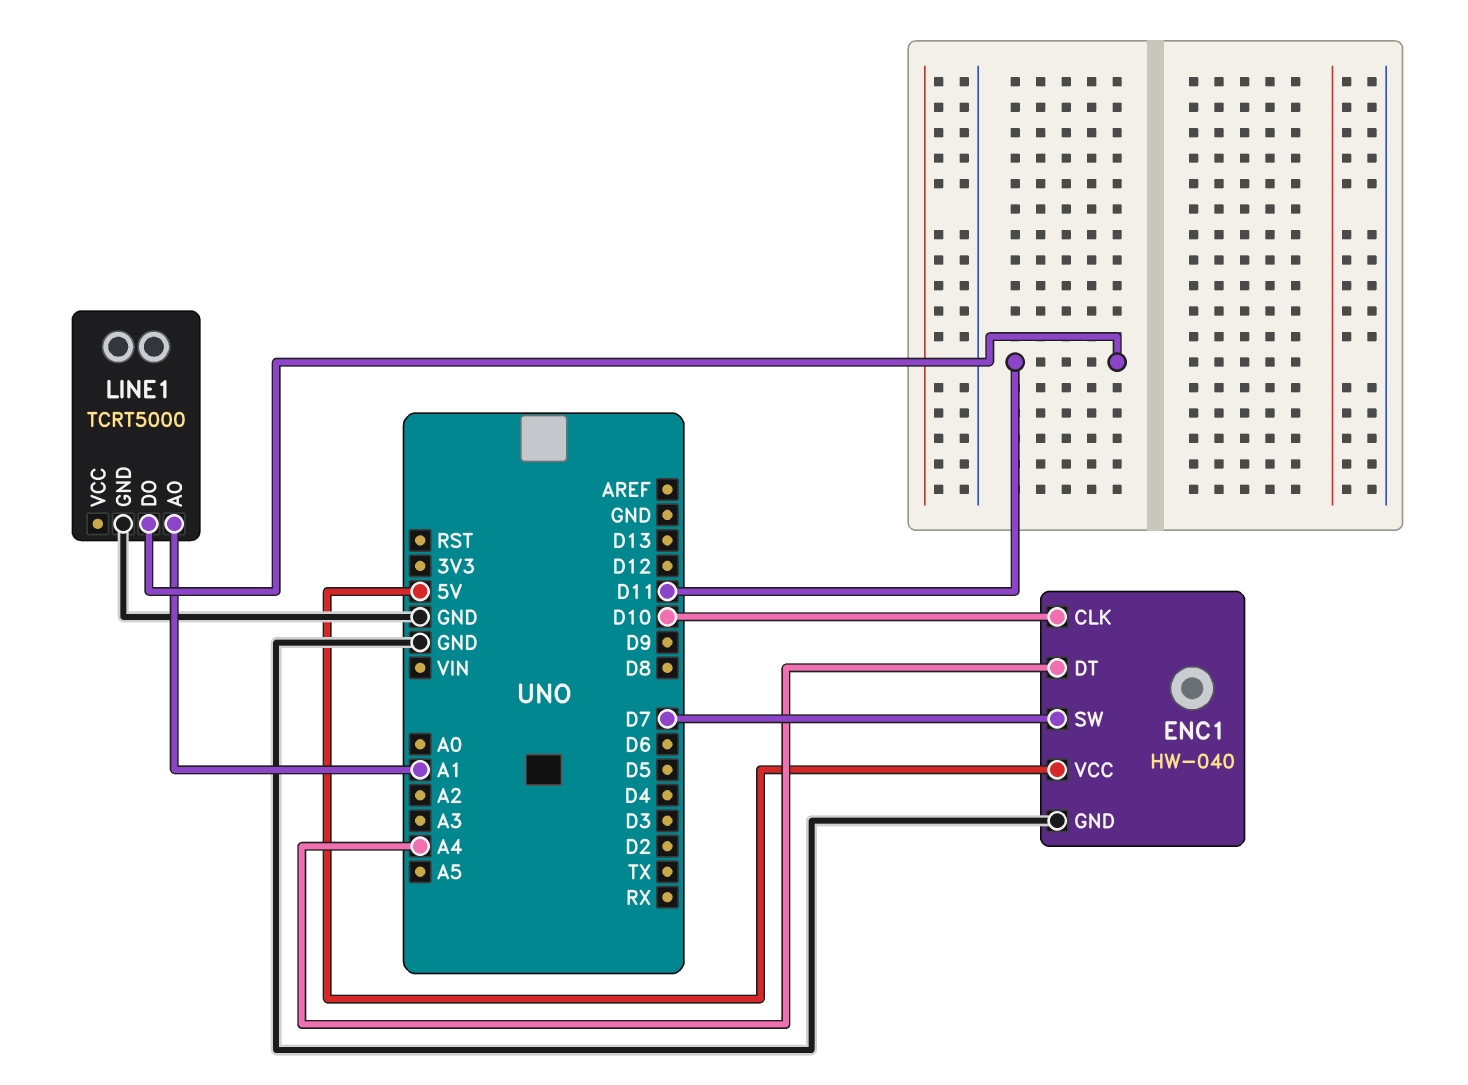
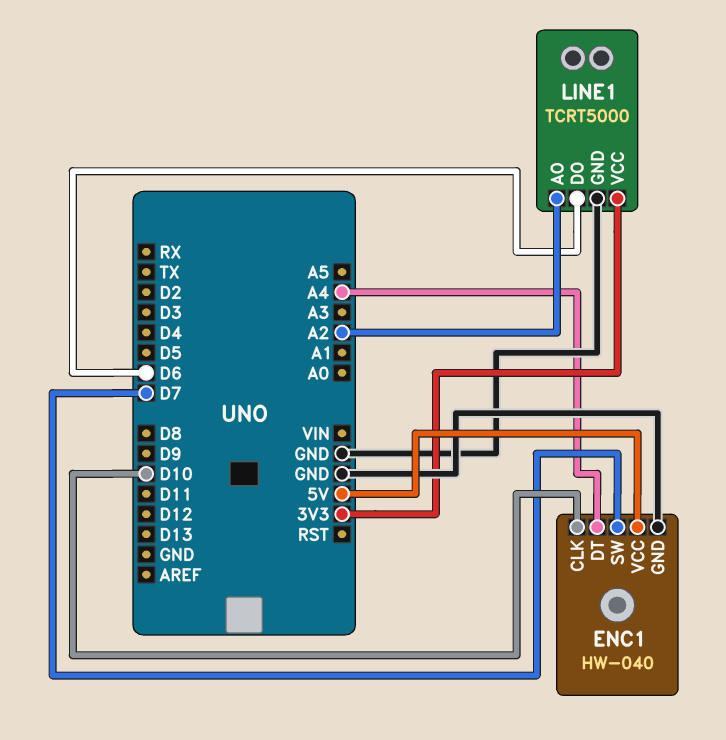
LINE1 pin AO: A1 -> A2
LINE1 pin DO: D11 -> D6
LINE1 pin VCC: none -> 3V3

